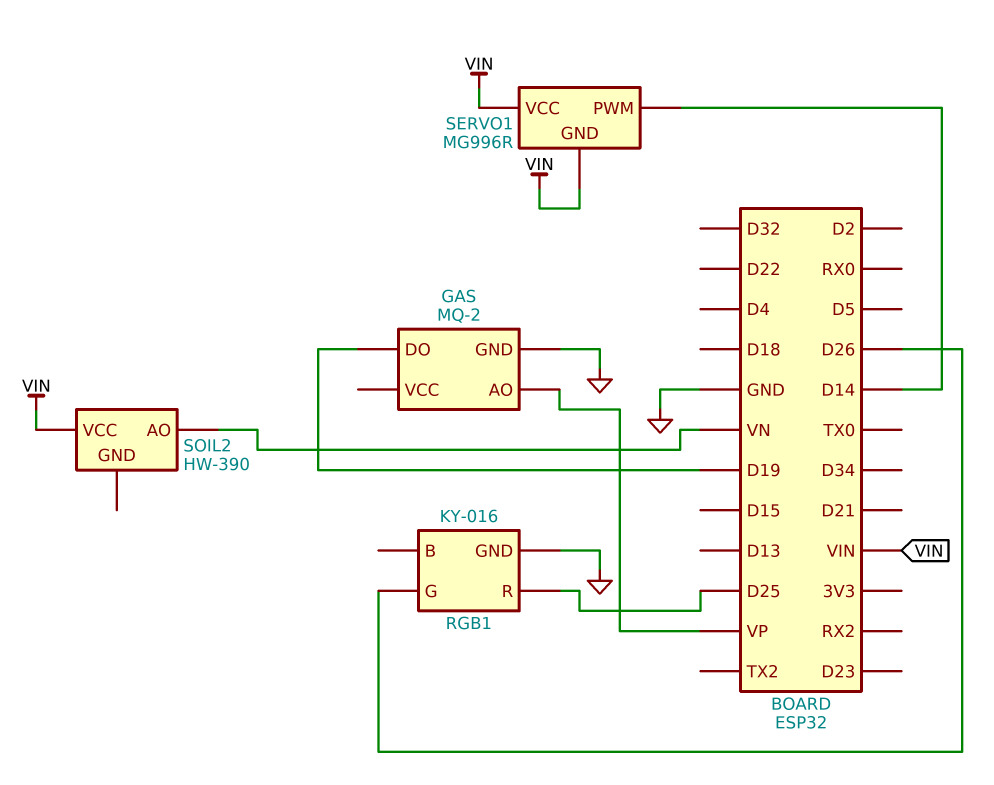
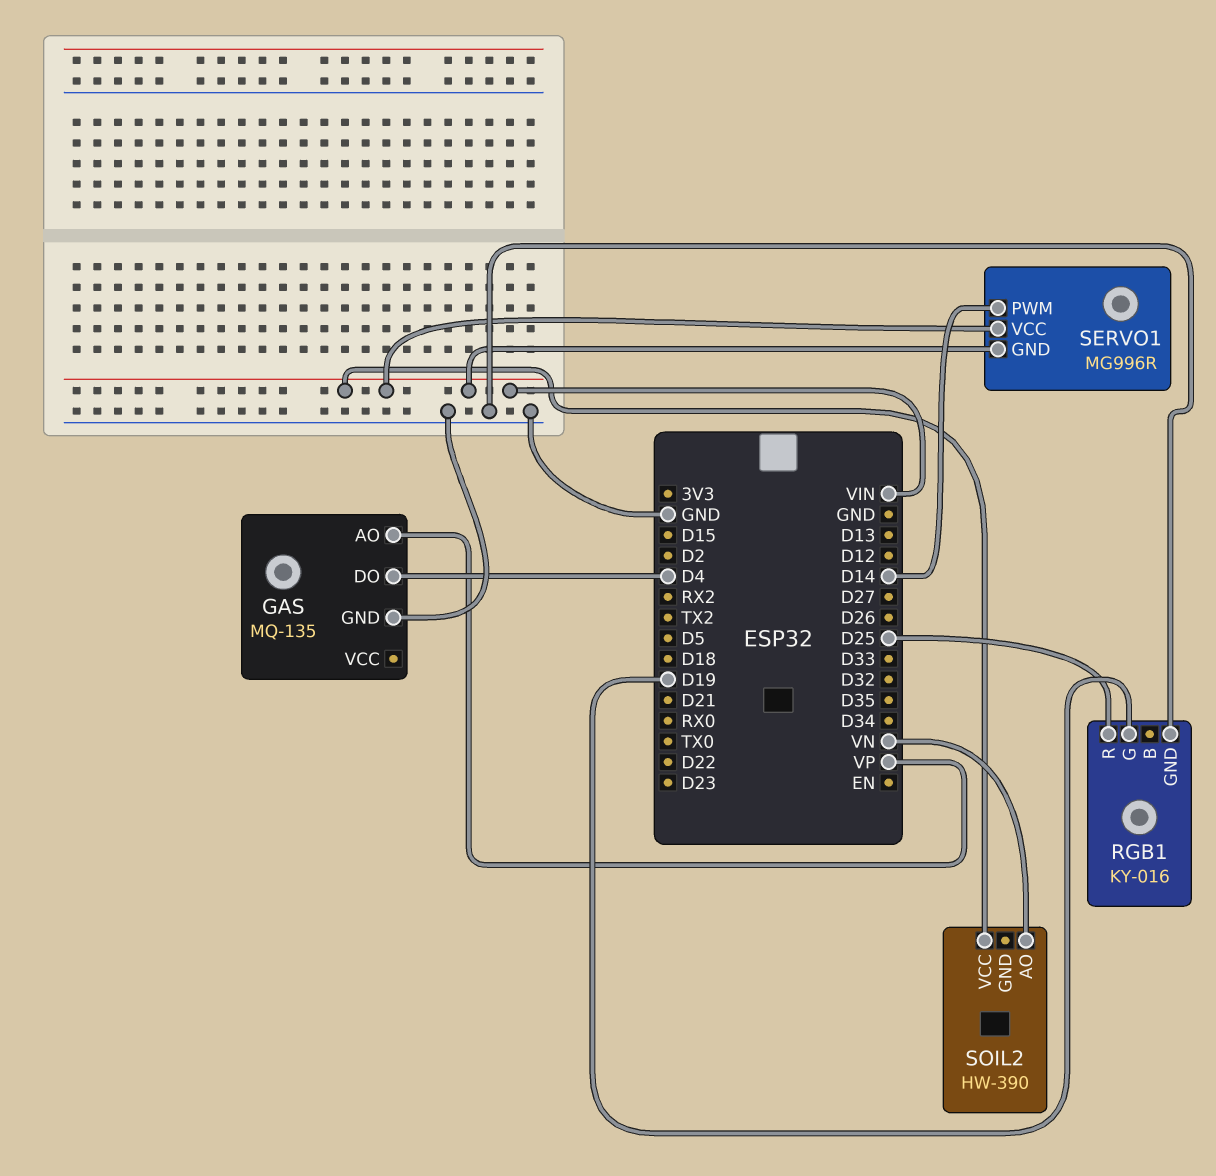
GAS: MQ-2 -> MQ-135
GAS pin DO: D19 -> D4
RGB1 pin G: D26 -> D19

